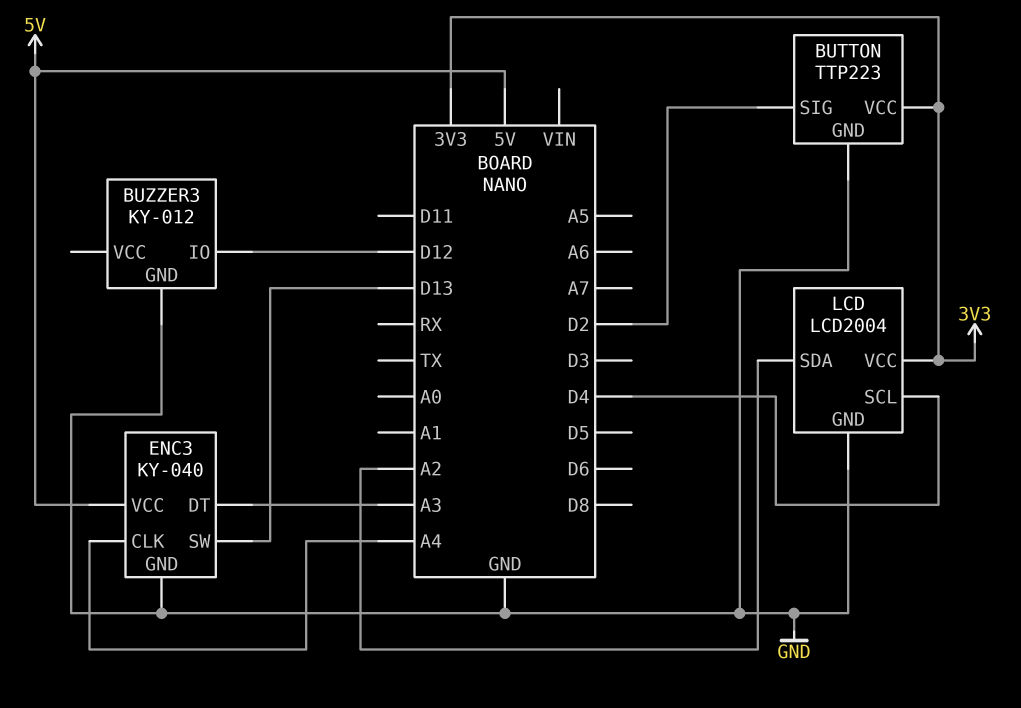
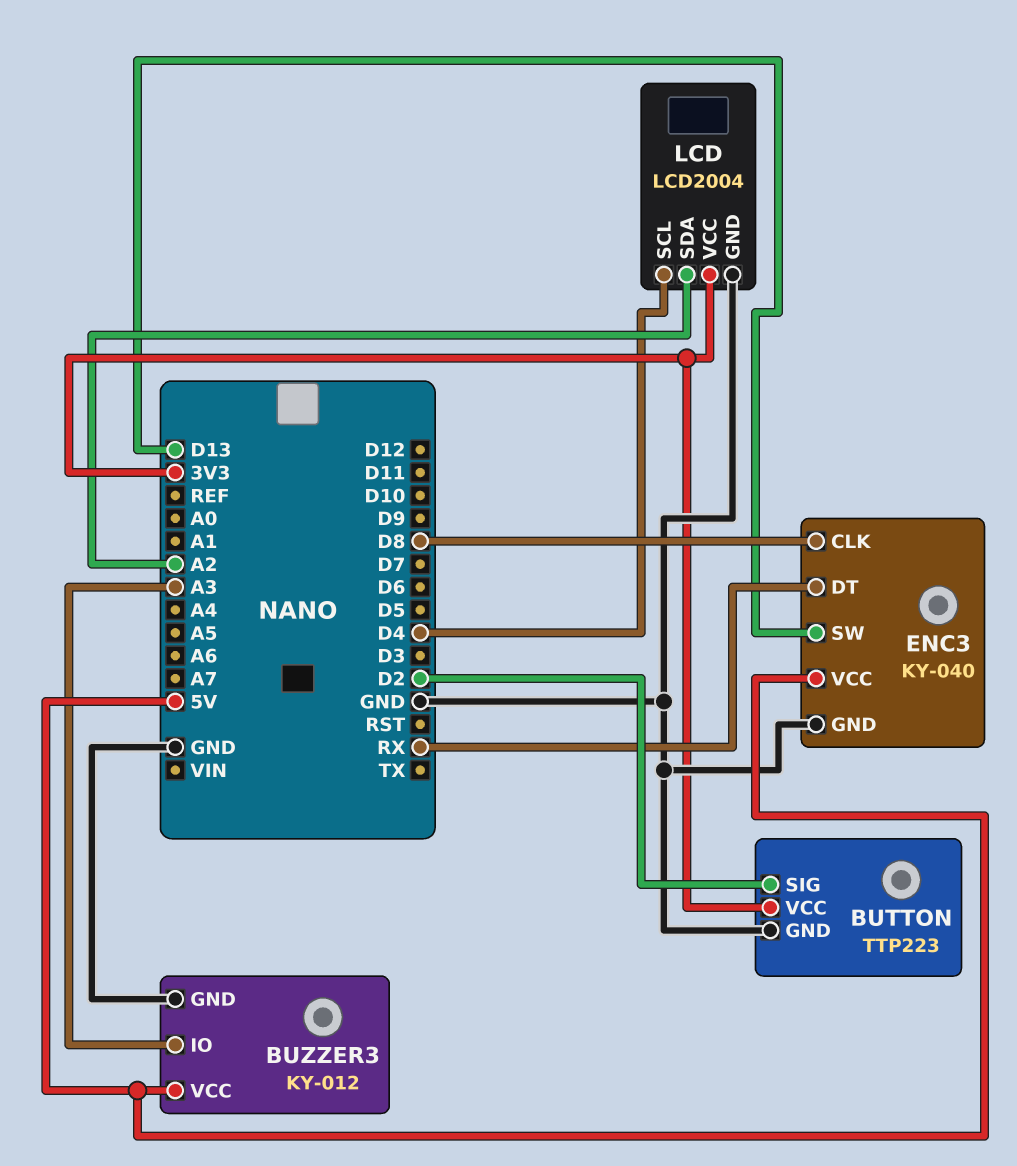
BUZZER3 pin IO: D12 -> A3
BUZZER3 pin VCC: none -> 5V
ENC3 pin CLK: A4 -> D8
ENC3 pin DT: A3 -> RX

